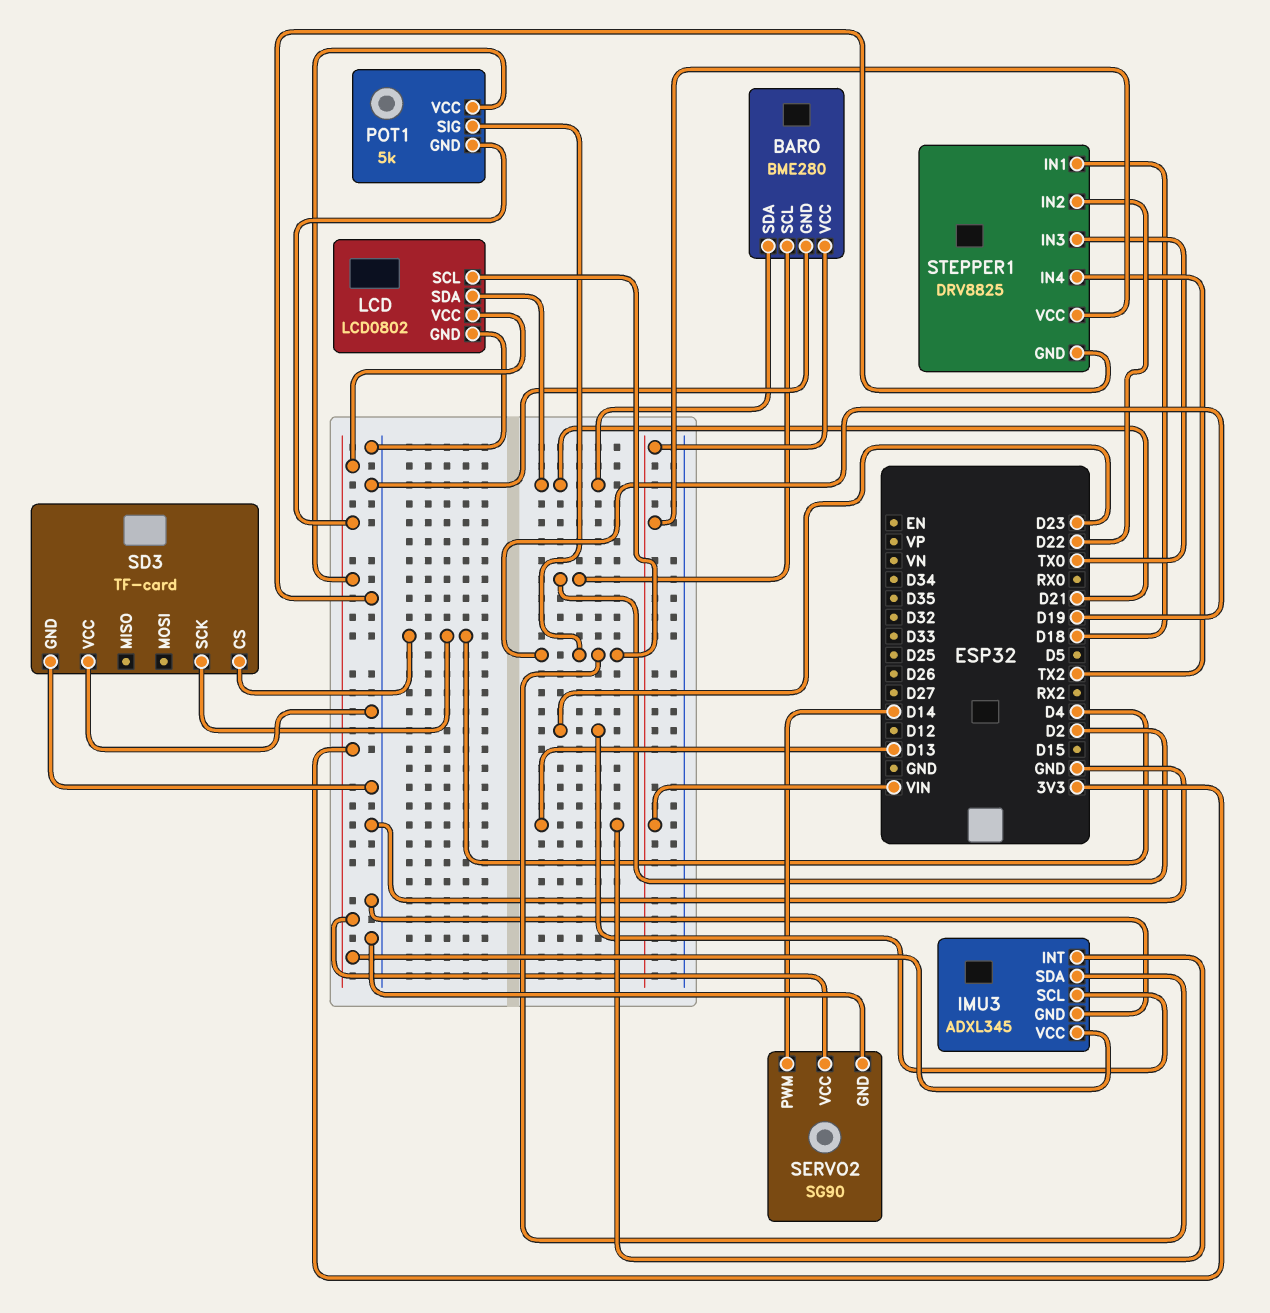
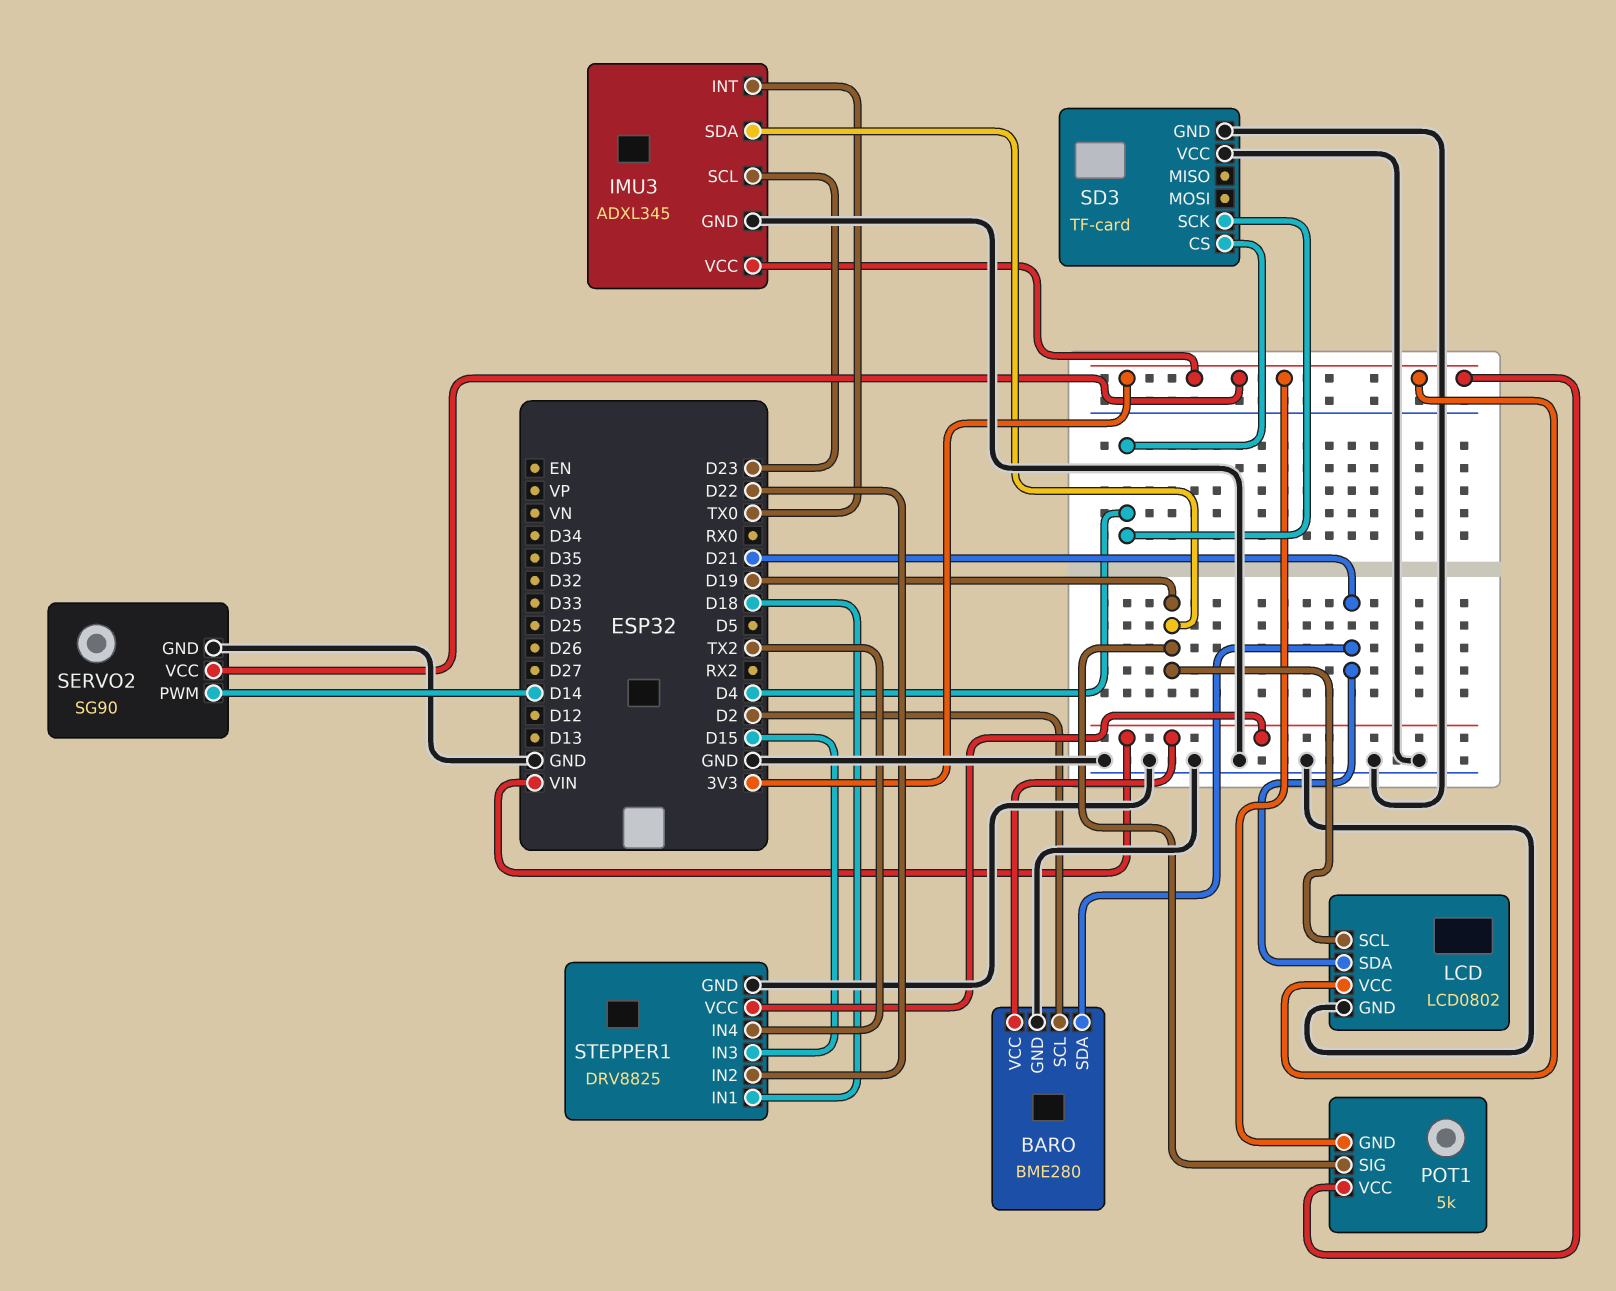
IMU3 pin INT: D13 -> TX0
STEPPER1 pin IN3: TX0 -> D15

